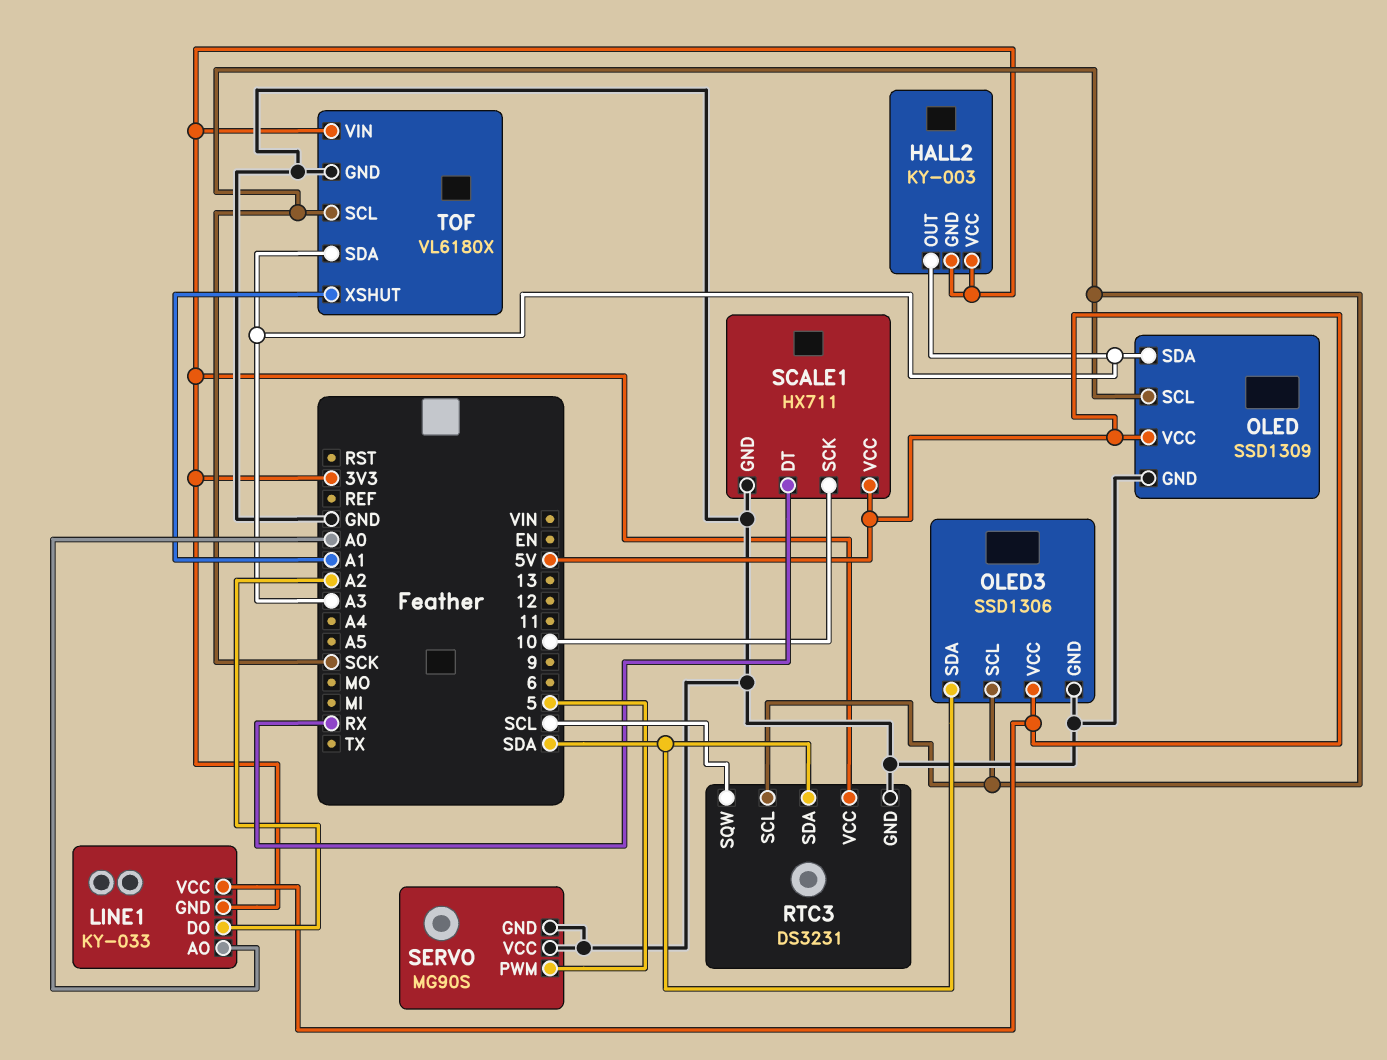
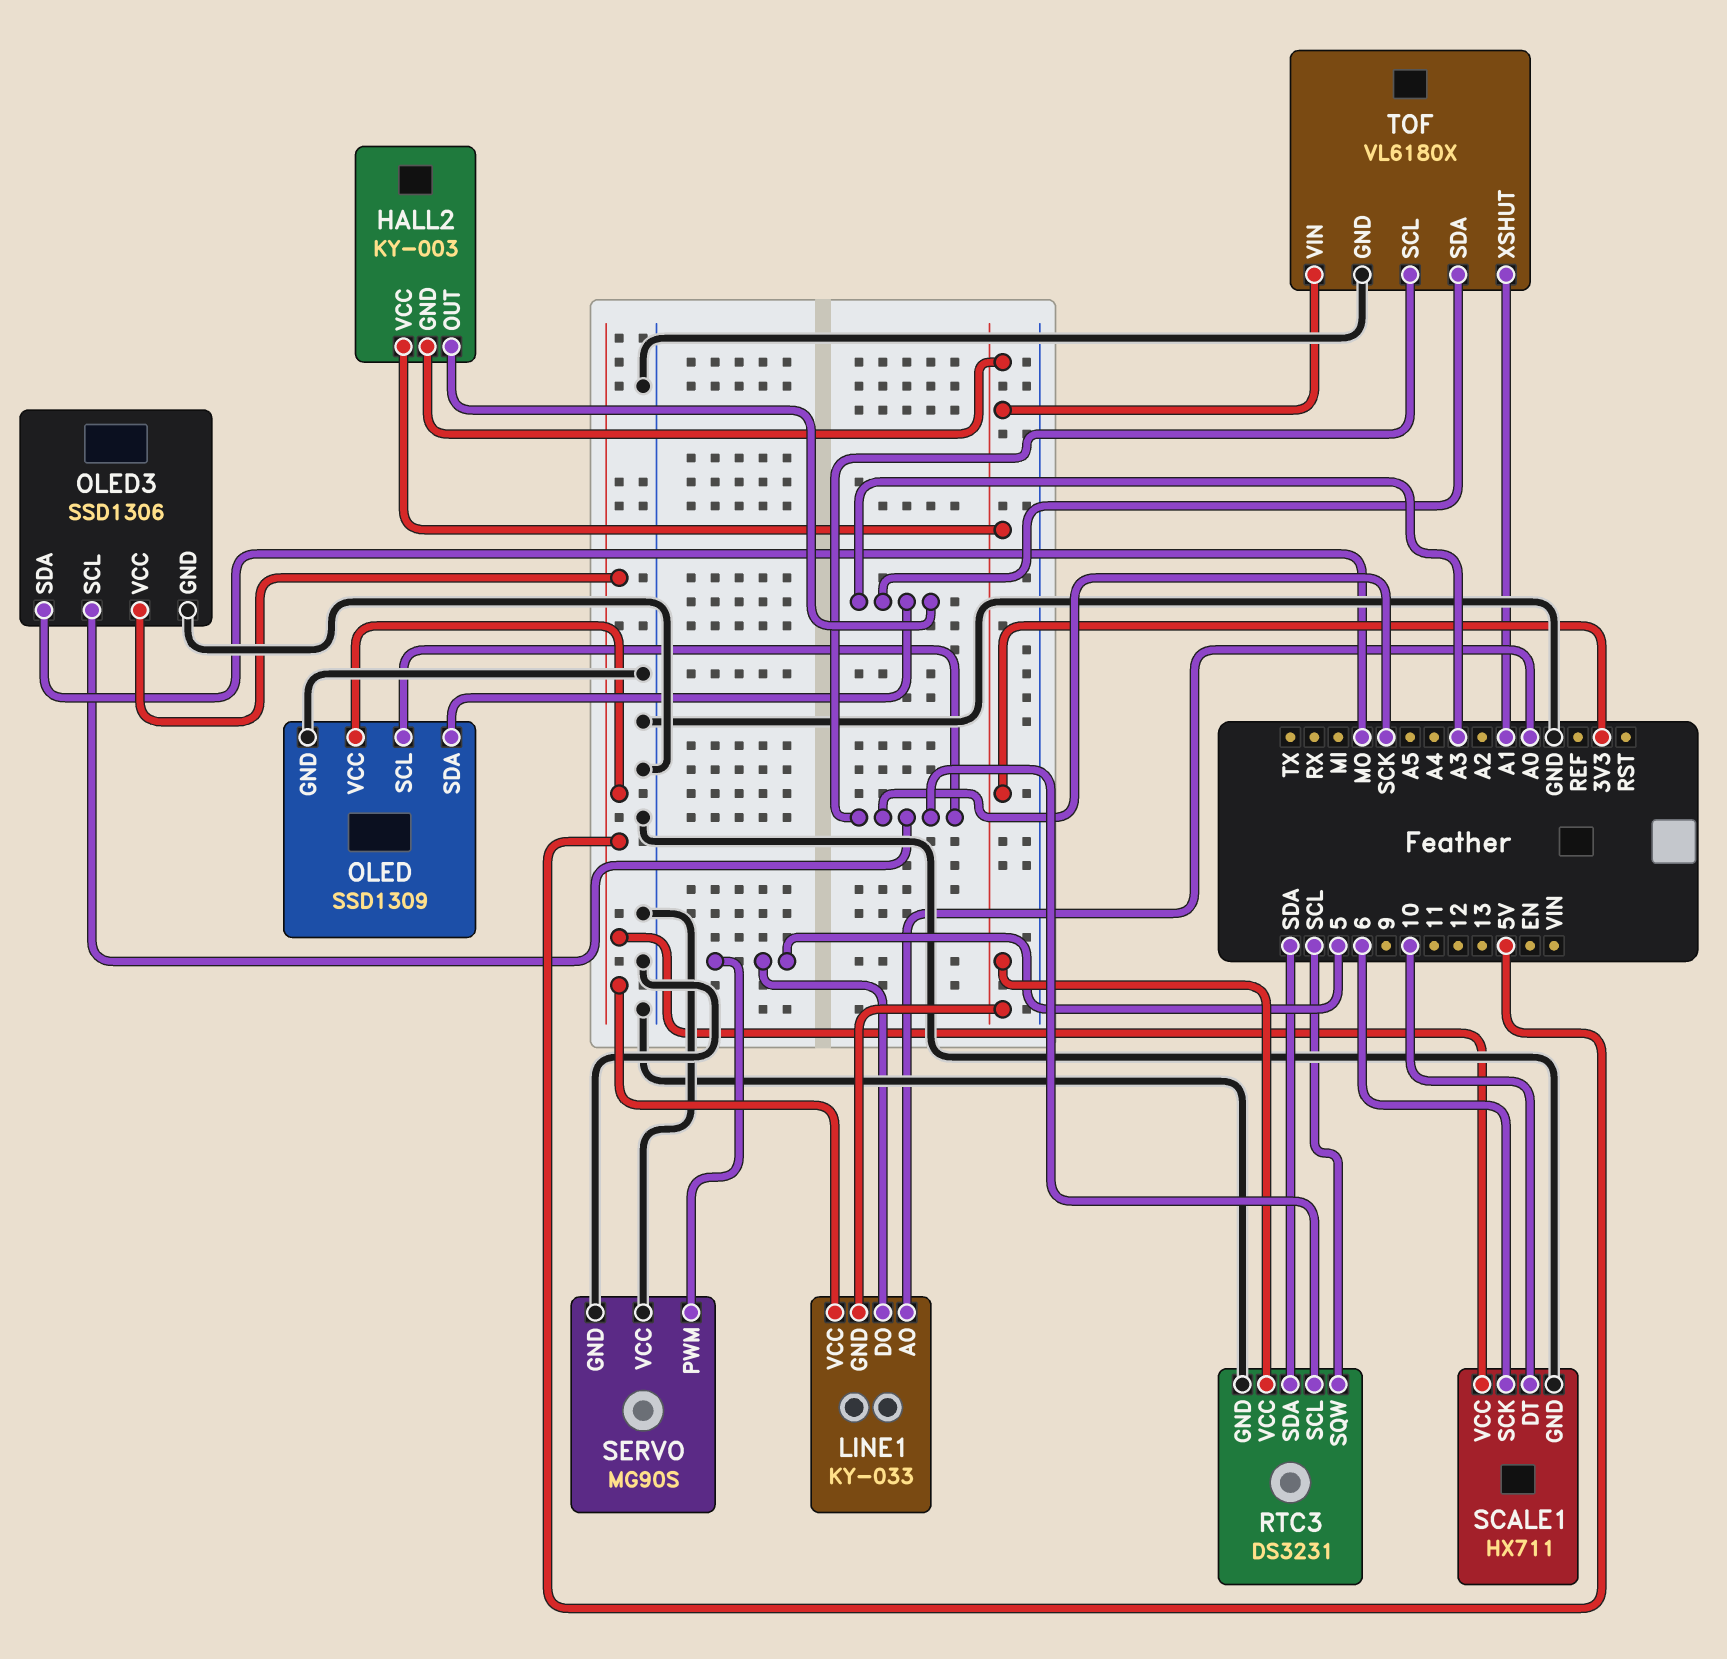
LINE1 pin DO: A2 -> 5
OLED3 pin SDA: SDA -> MO
SCALE1 pin DT: RX -> 10
SCALE1 pin SCK: 10 -> 6

